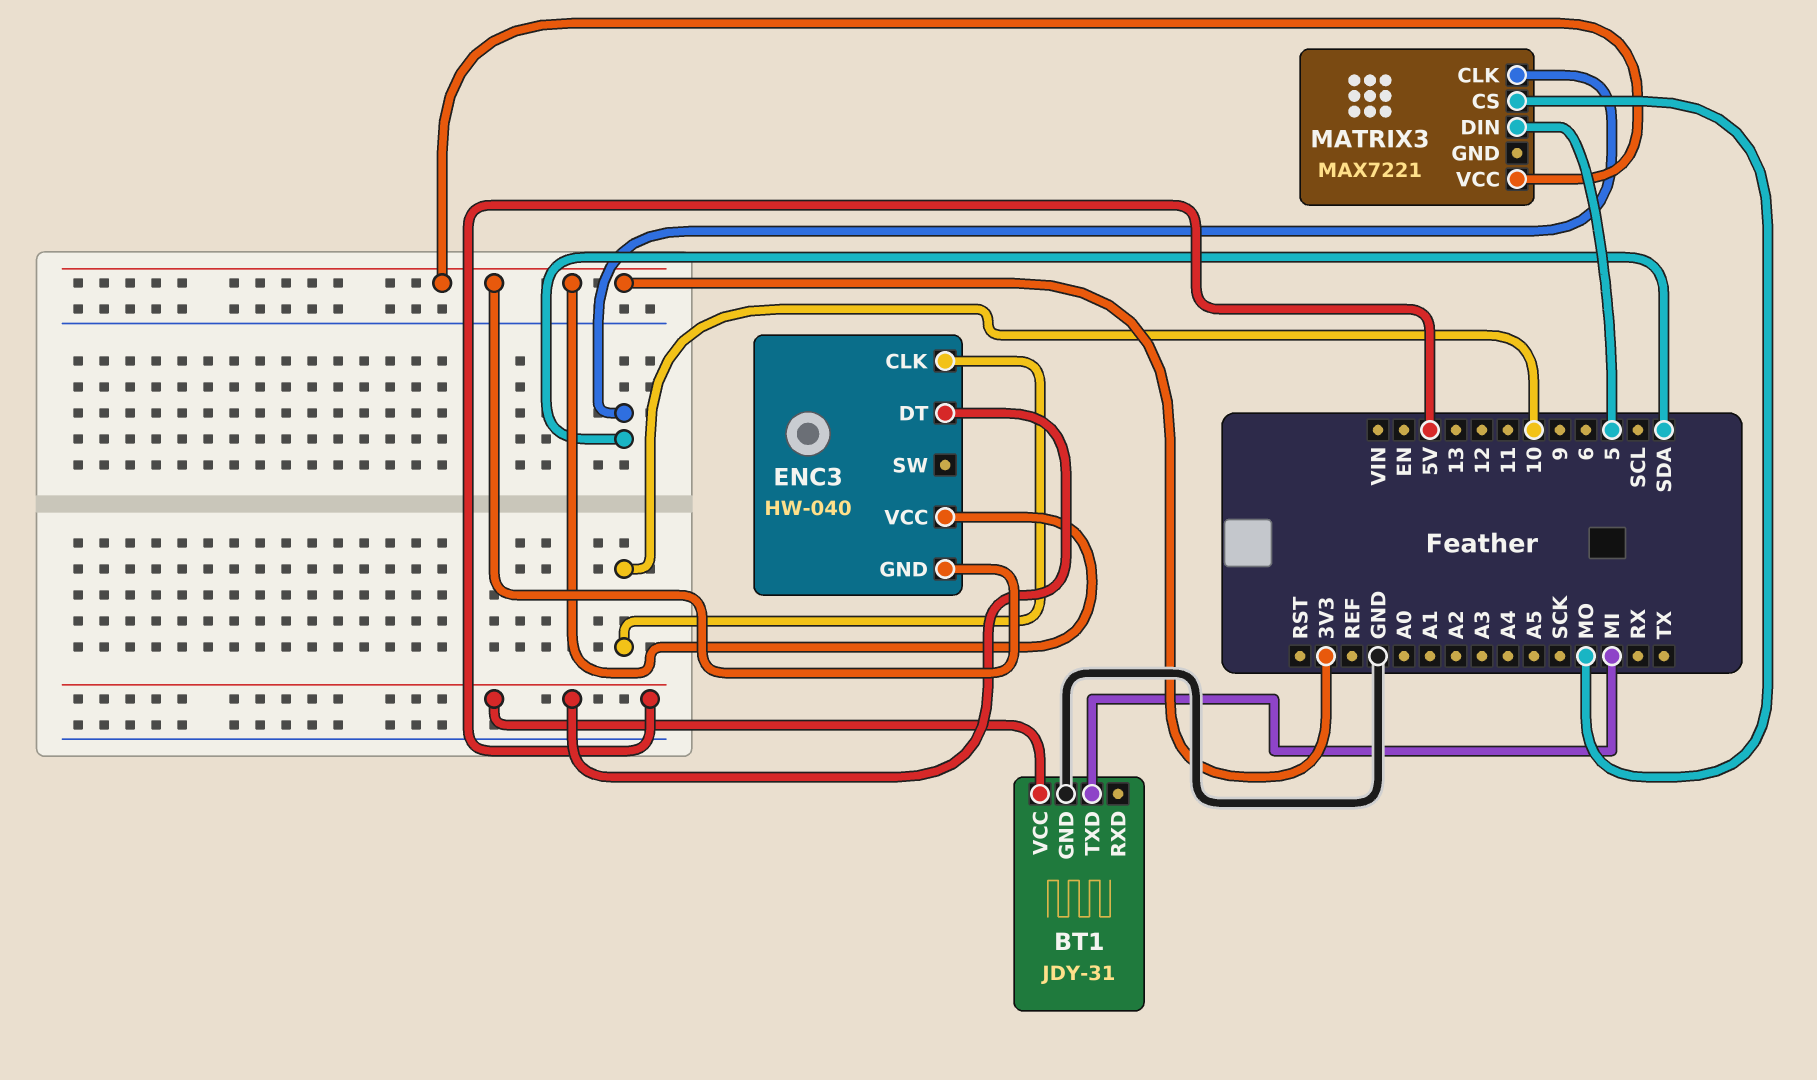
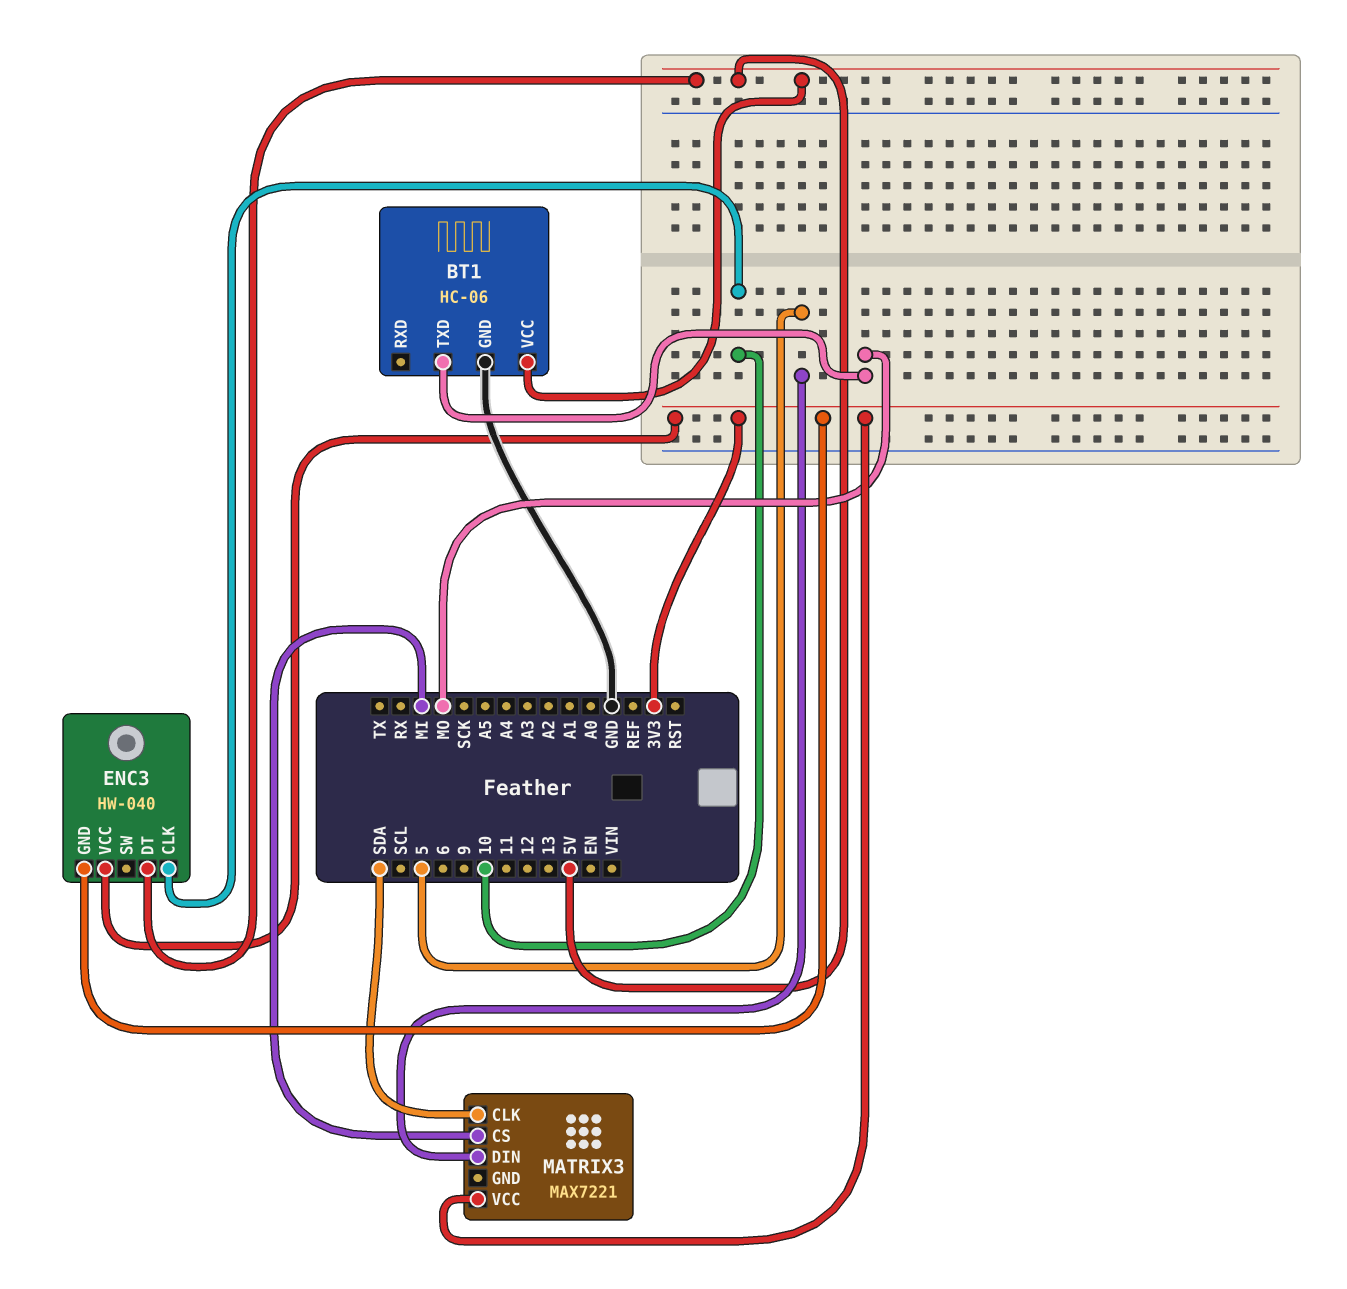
BT1: JDY-31 -> HC-06
BT1 pin TXD: MI -> MO
MATRIX3 pin CS: MO -> MI

